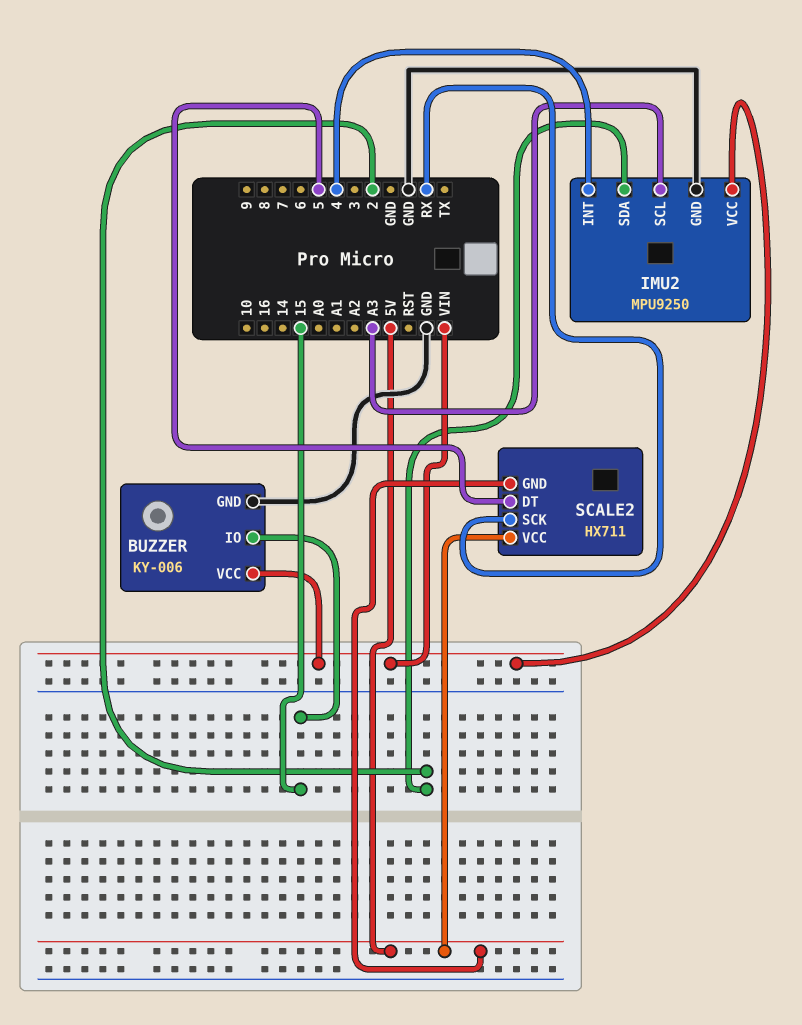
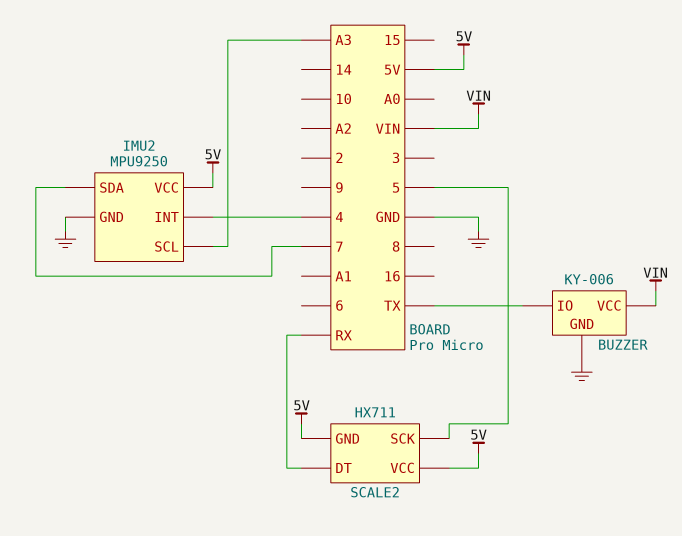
BUZZER pin IO: 15 -> TX
IMU2 pin SDA: 2 -> 7
IMU2 pin VCC: VIN -> 5V
SCALE2 pin DT: 5 -> RX
SCALE2 pin SCK: RX -> 5

